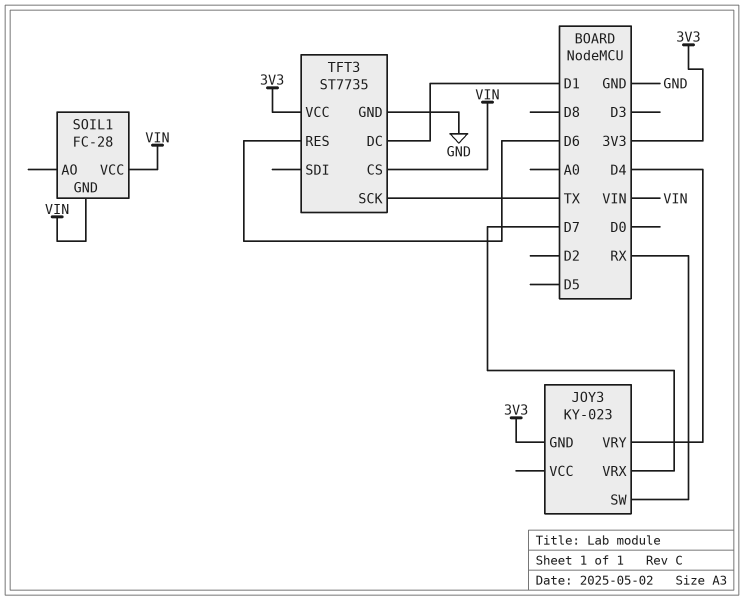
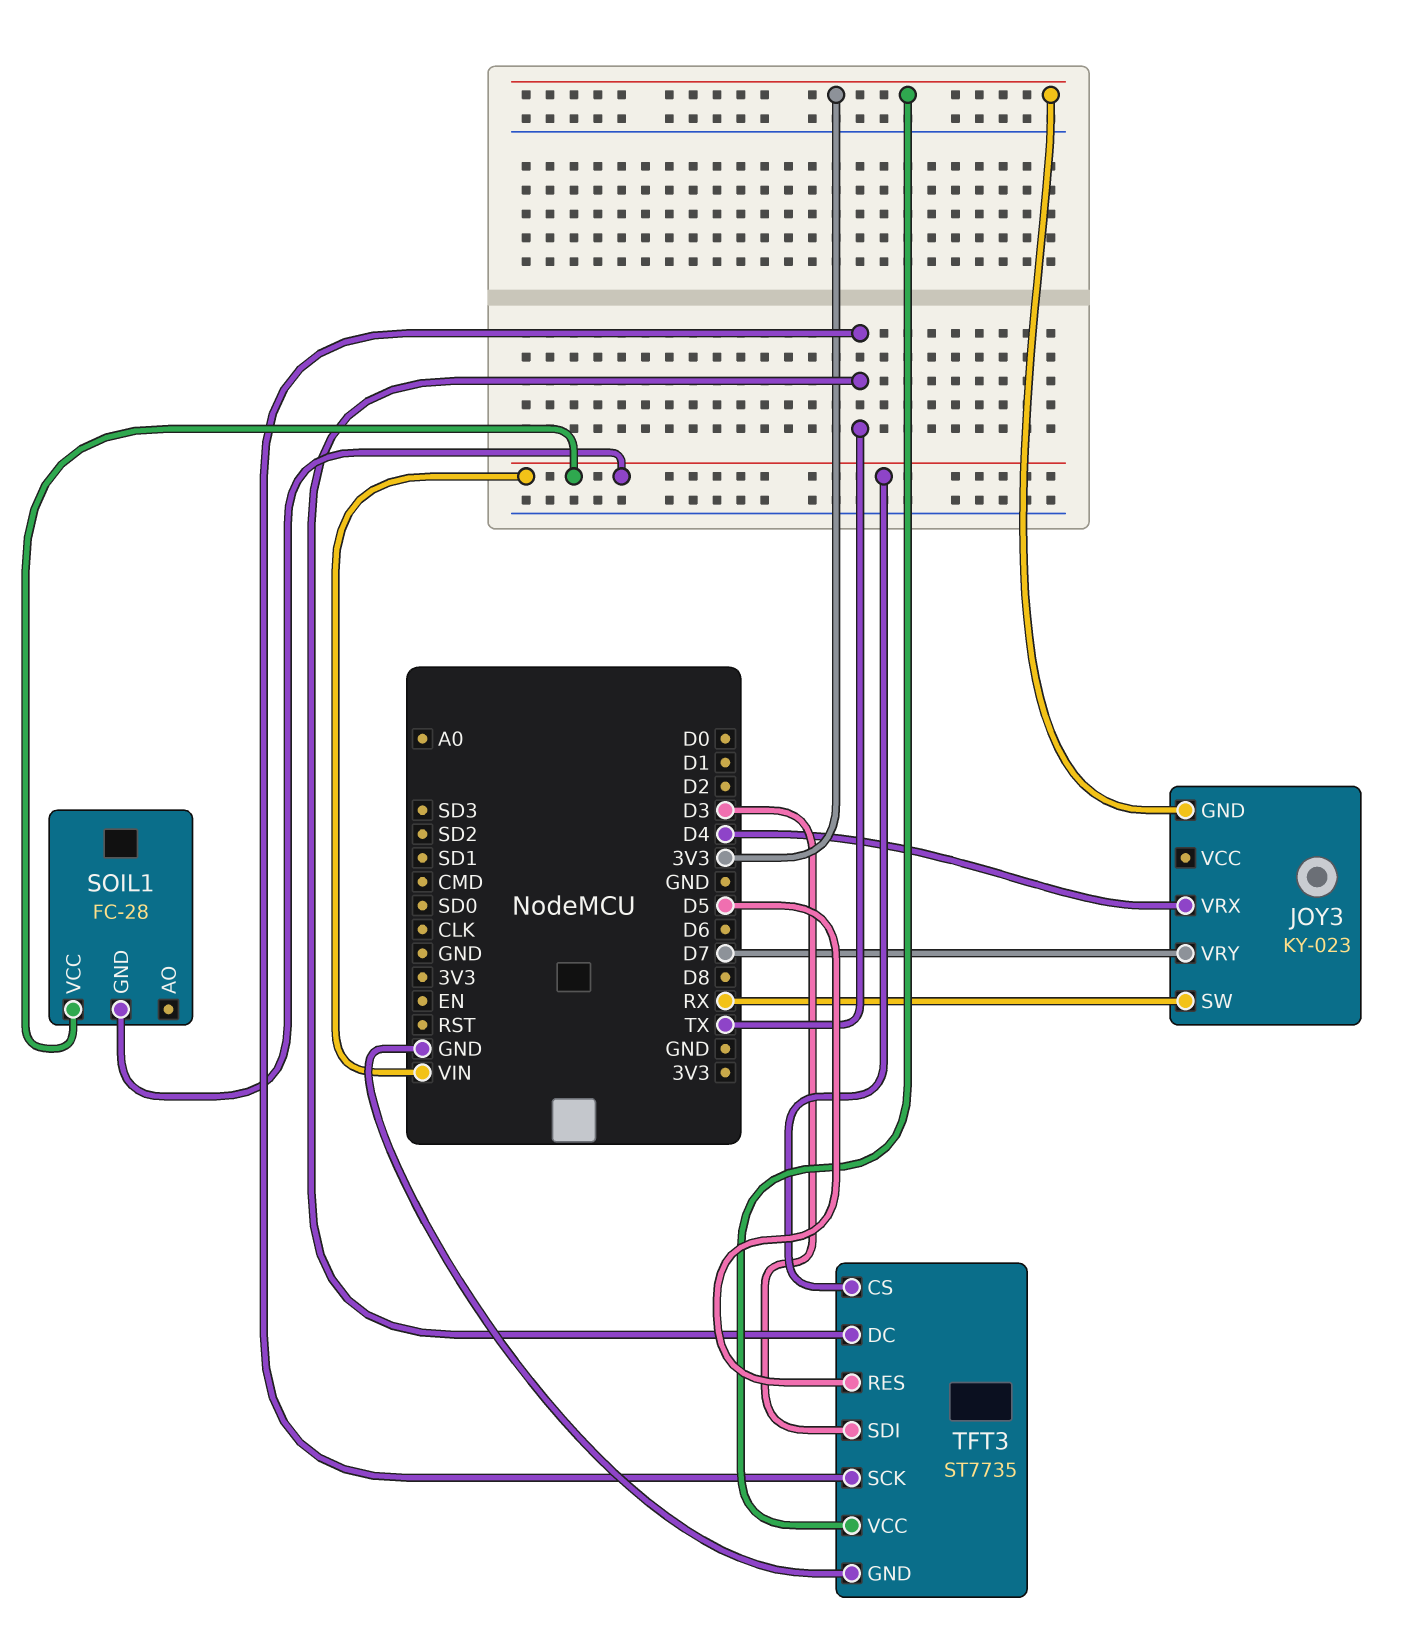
JOY3 pin VRX: D7 -> D4
JOY3 pin VRY: D4 -> D7
TFT3 pin DC: D1 -> TX
TFT3 pin RES: D6 -> D5
TFT3 pin SDI: none -> D3

